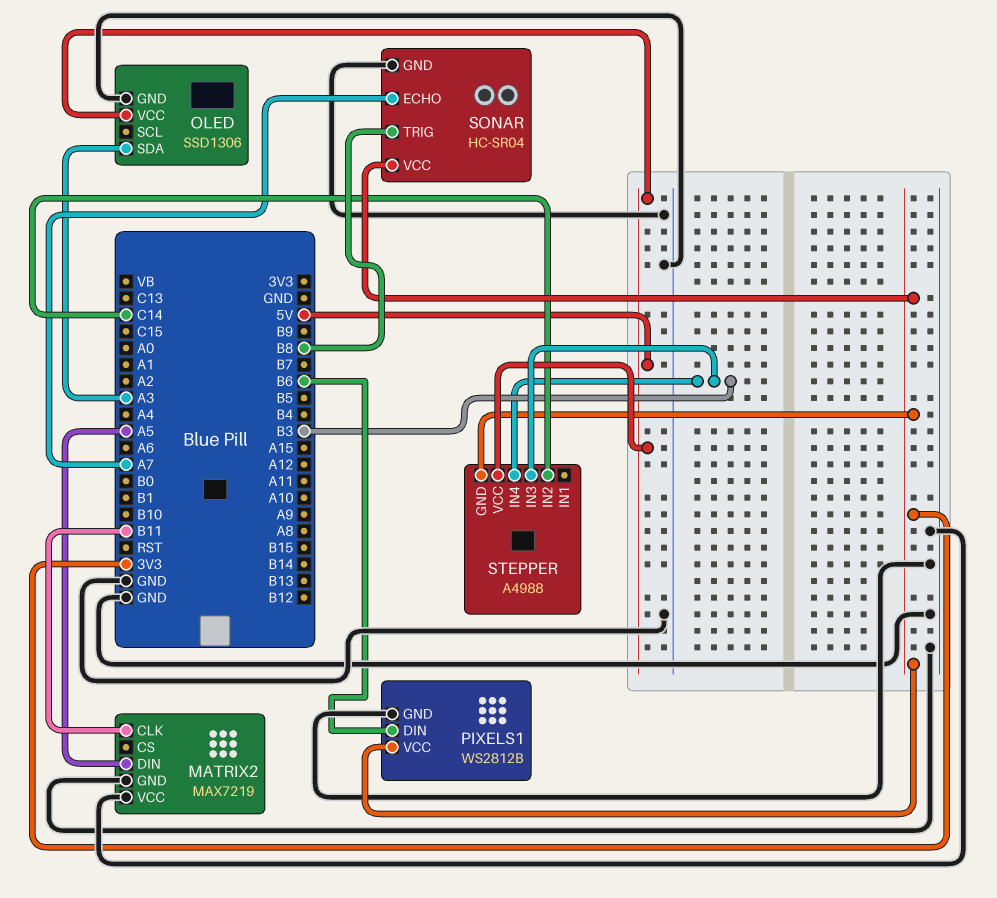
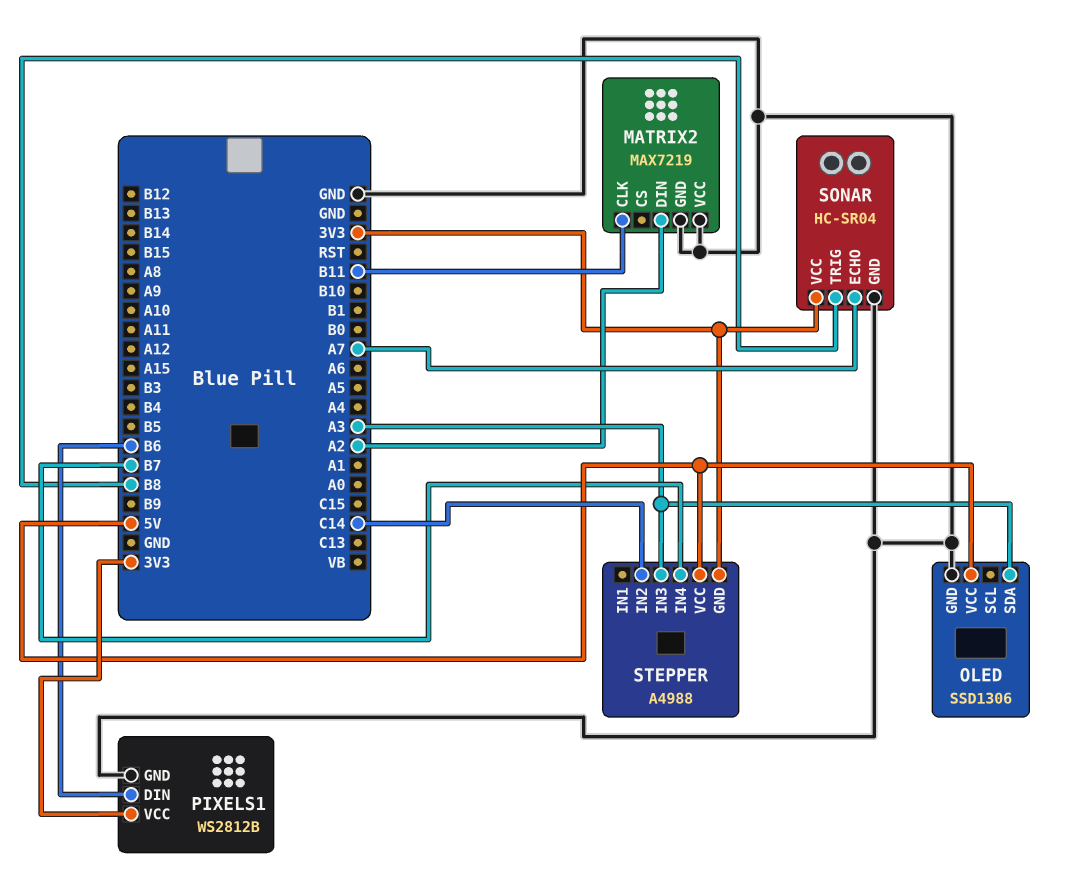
MATRIX2 pin DIN: A5 -> A2
STEPPER pin IN3: B3 -> A3
STEPPER pin IN4: B3 -> B7

